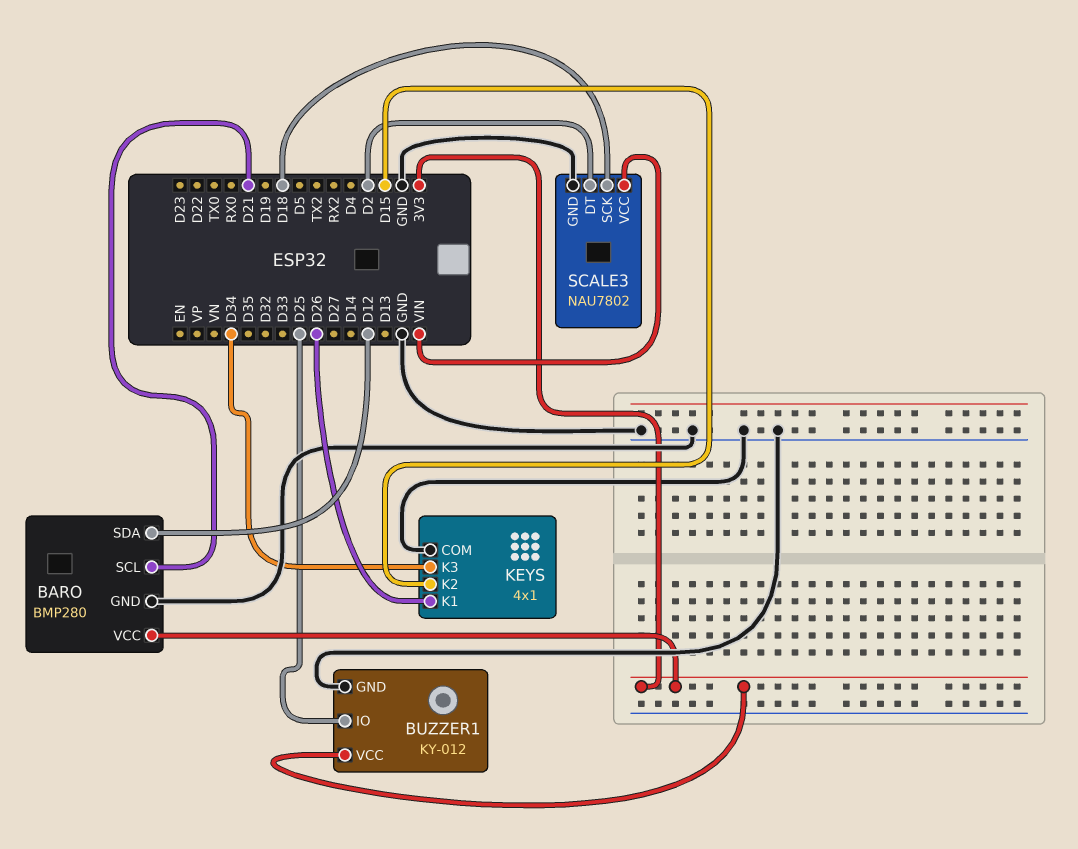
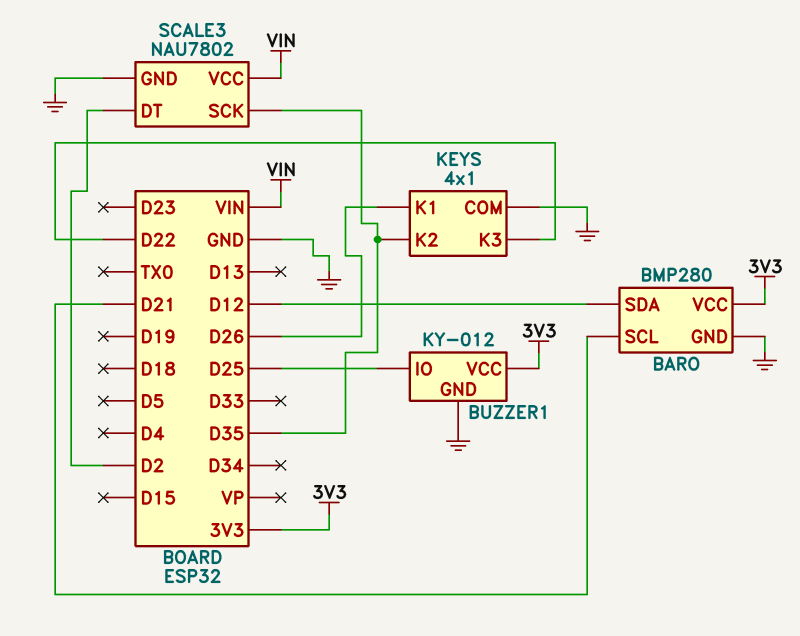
KEYS pin K2: D15 -> D35
KEYS pin K3: D34 -> D22
SCALE3 pin SCK: D18 -> D35

